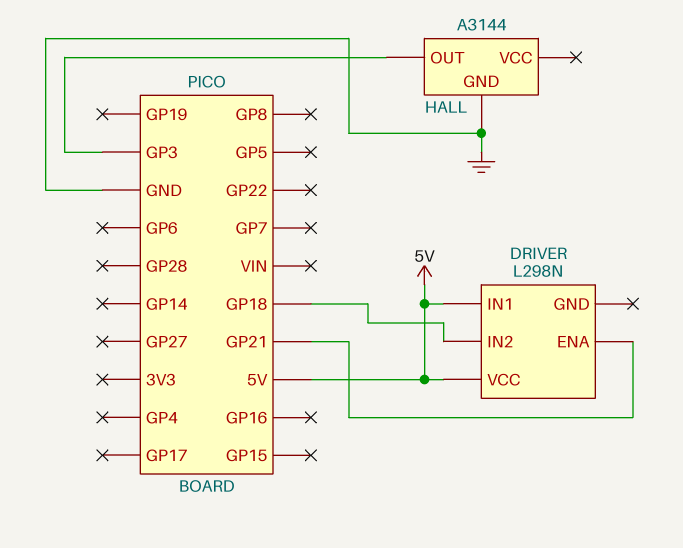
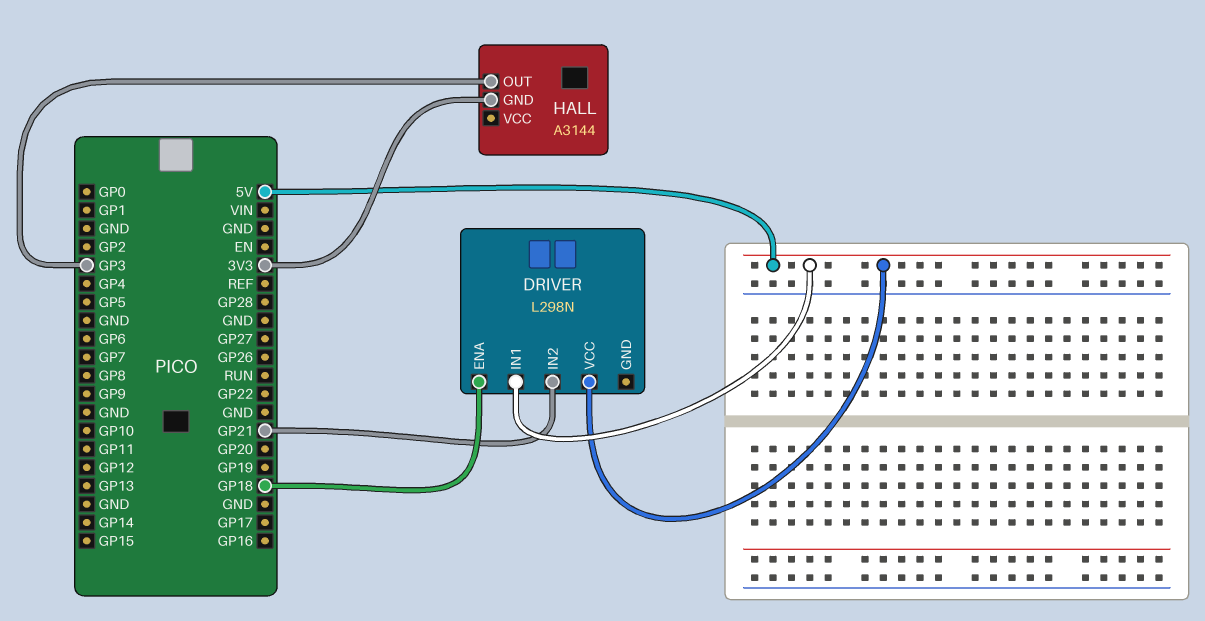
DRIVER pin ENA: GP21 -> GP18
DRIVER pin IN2: GP18 -> GP21
HALL pin GND: GND -> 3V3

